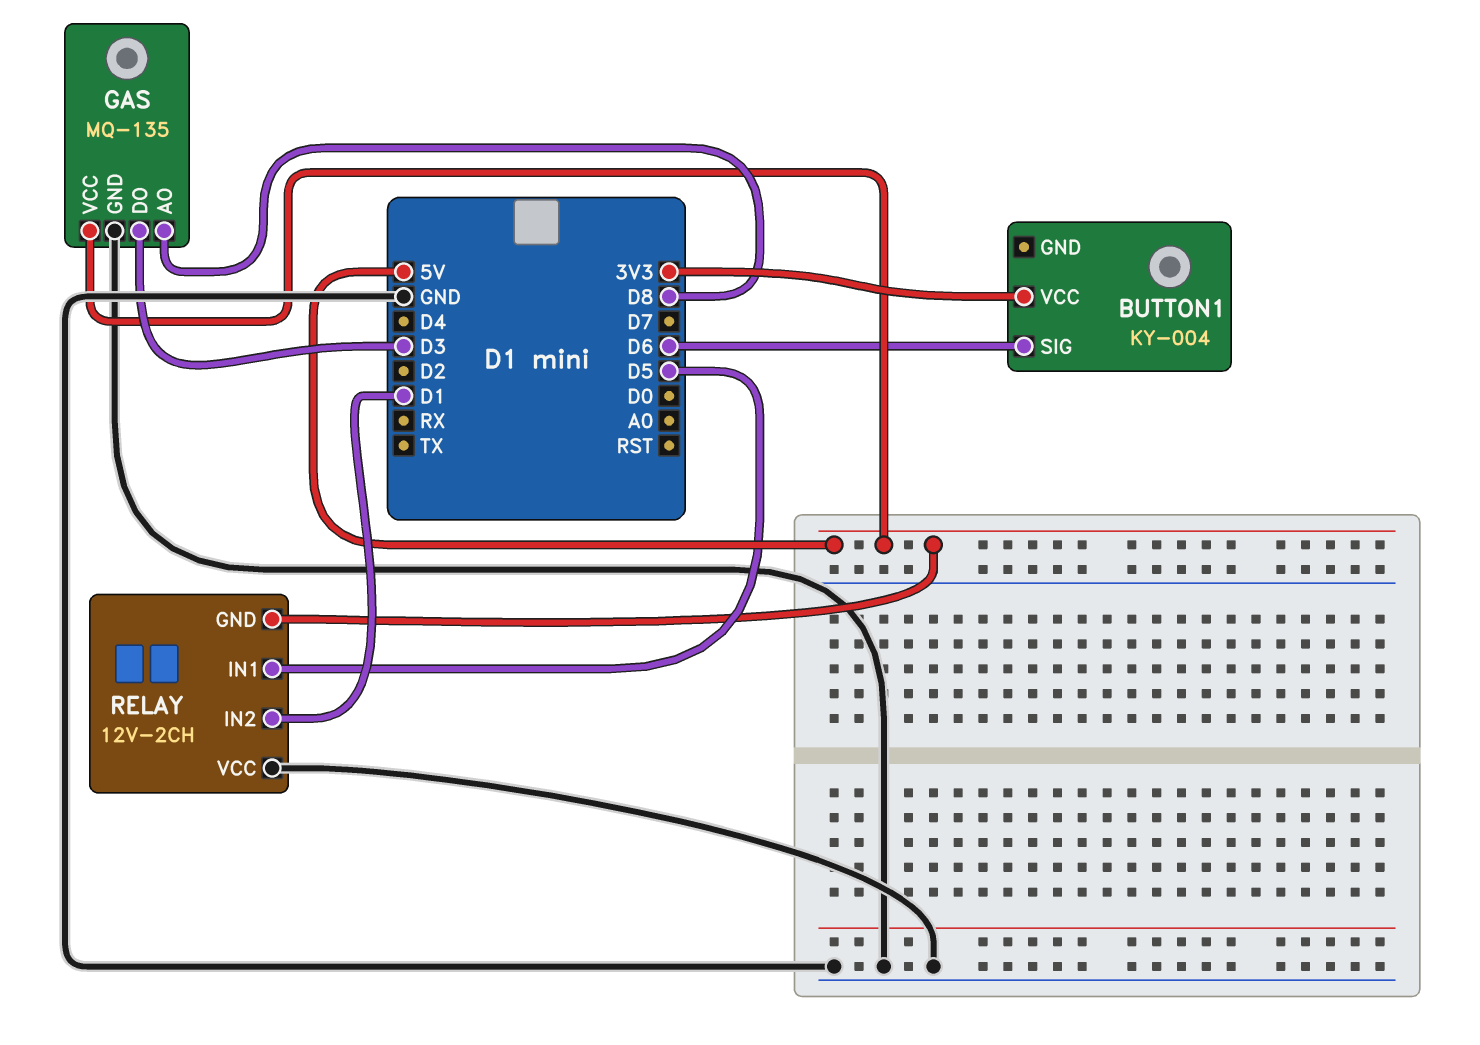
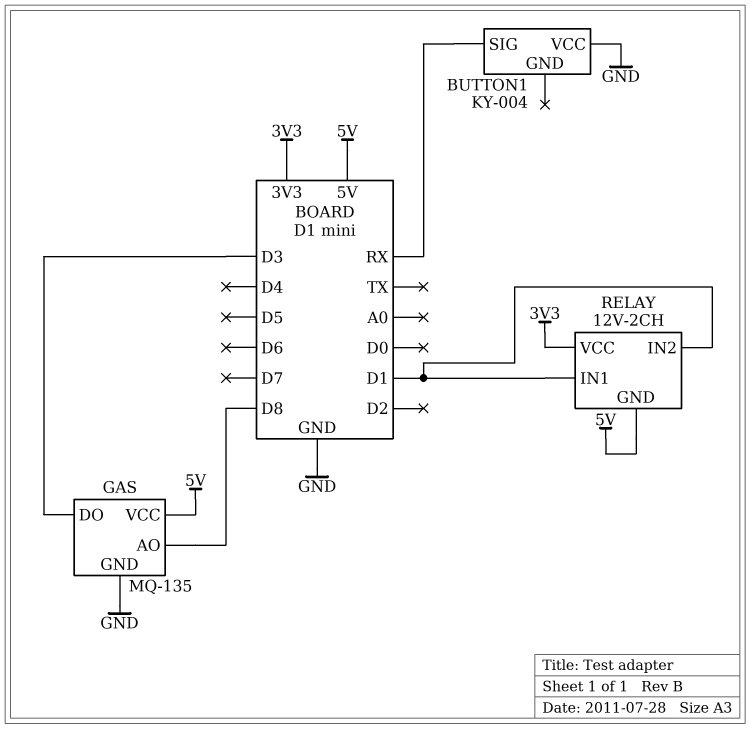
BUTTON1 pin SIG: D6 -> RX
BUTTON1 pin VCC: 3V3 -> GND
RELAY pin IN1: D5 -> D1
RELAY pin VCC: GND -> 3V3

